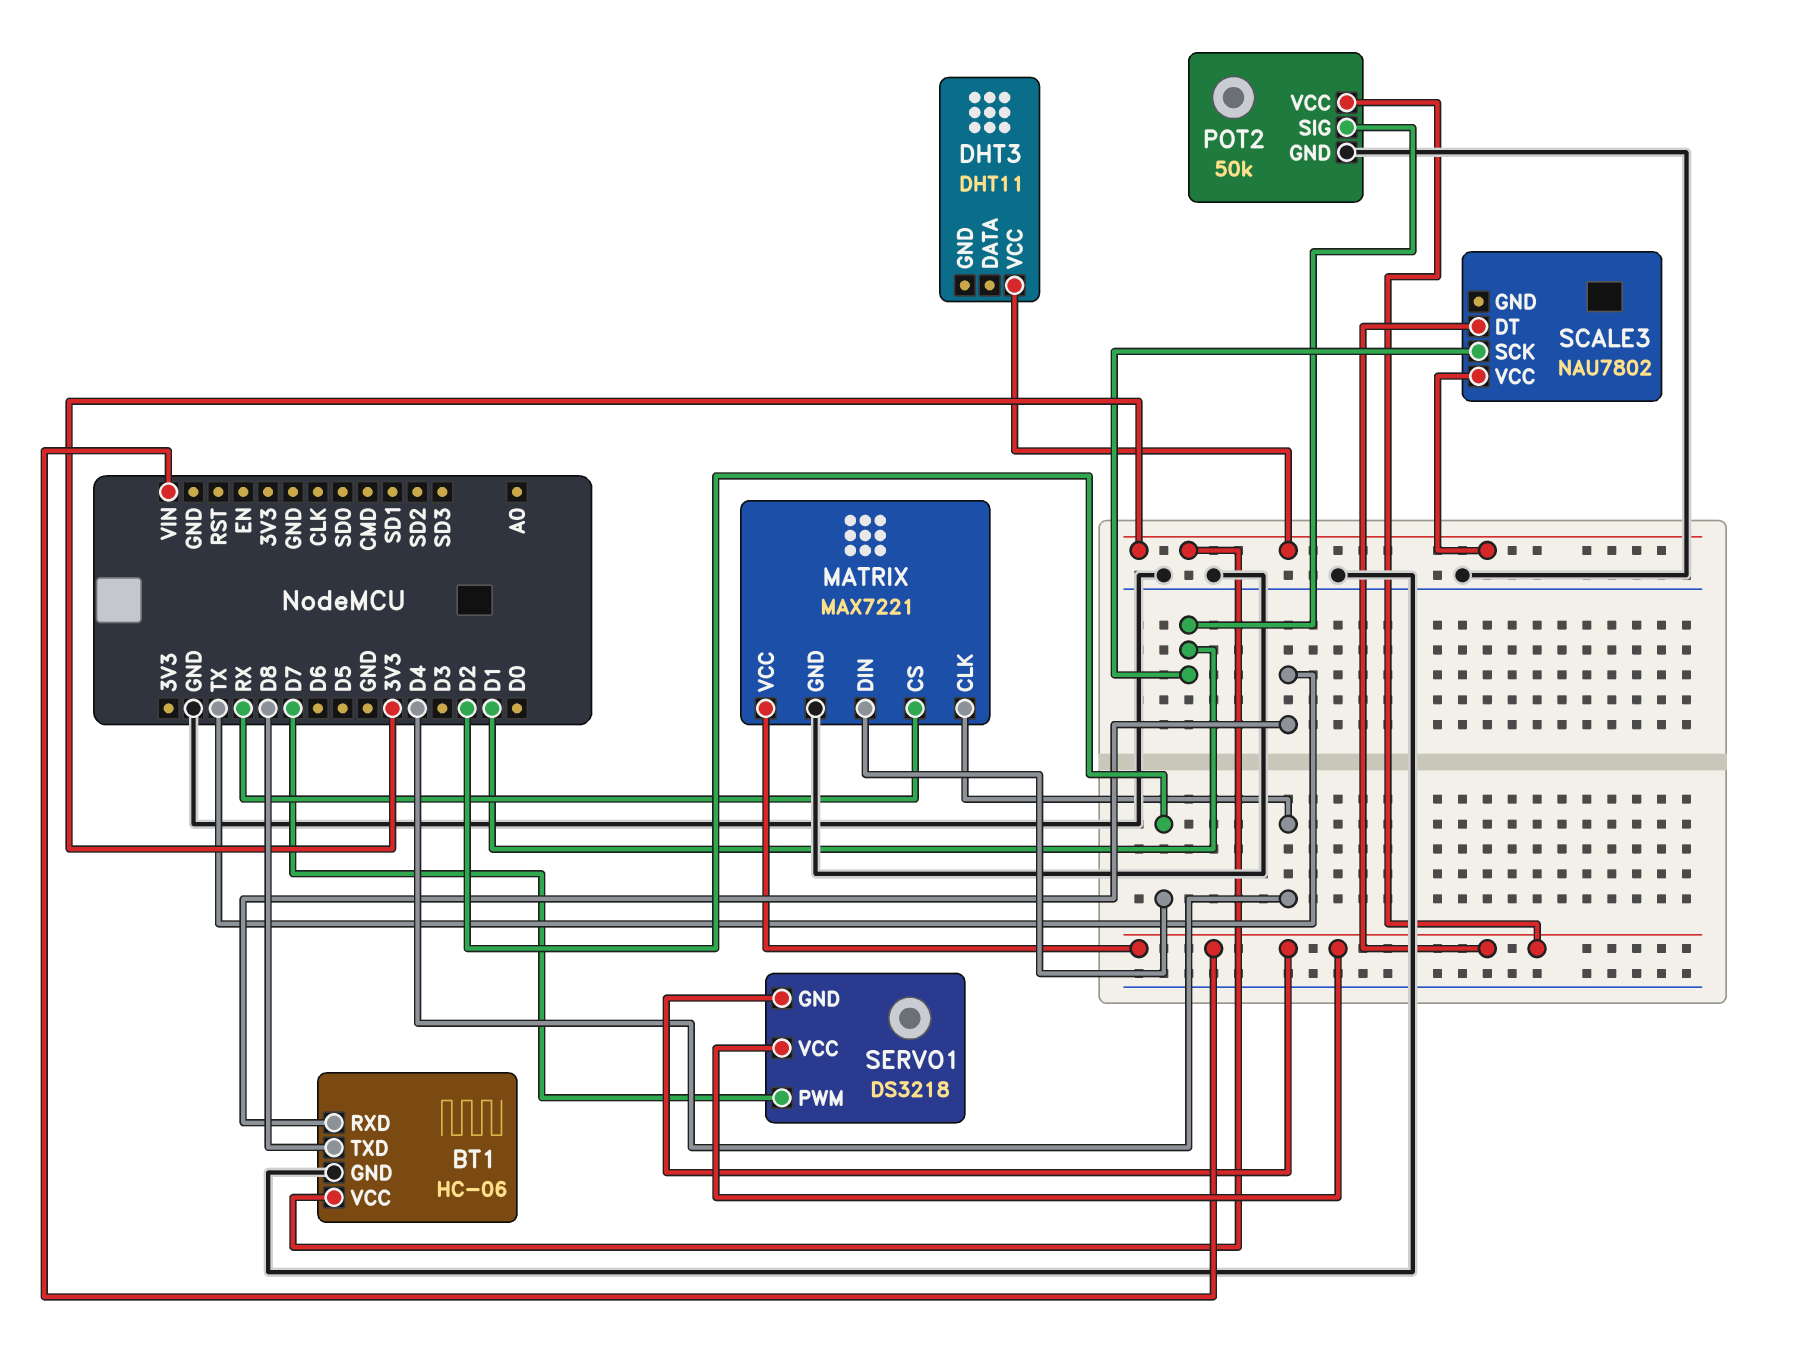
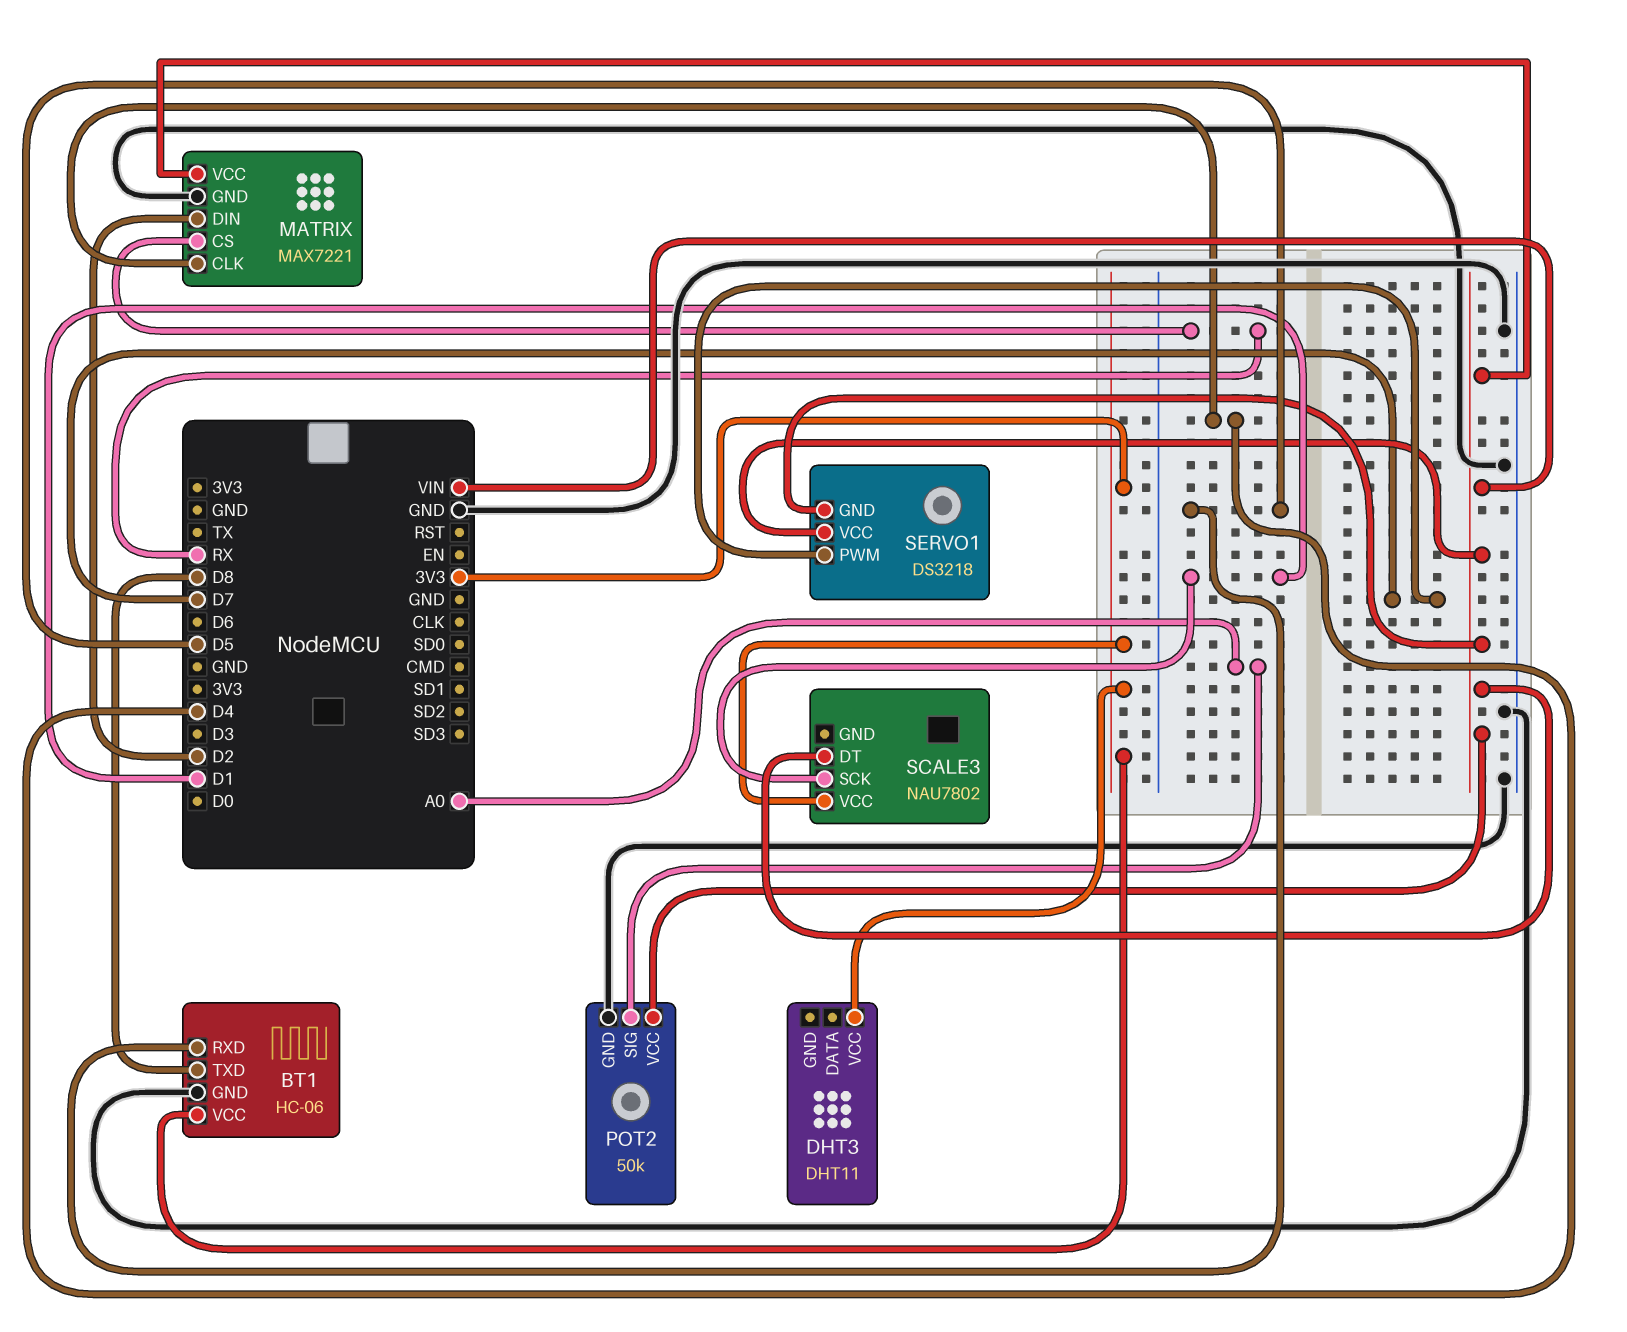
BT1 pin RXD: TX -> D5
POT2 pin SIG: D1 -> A0

